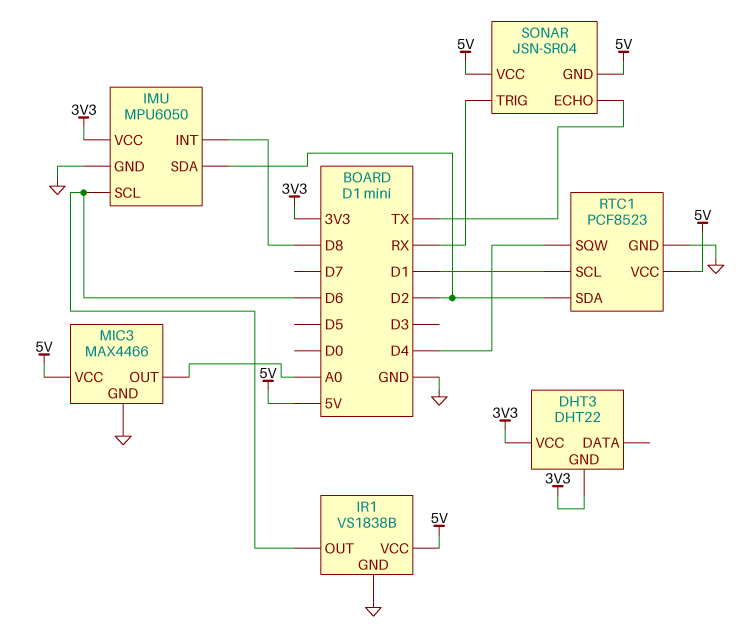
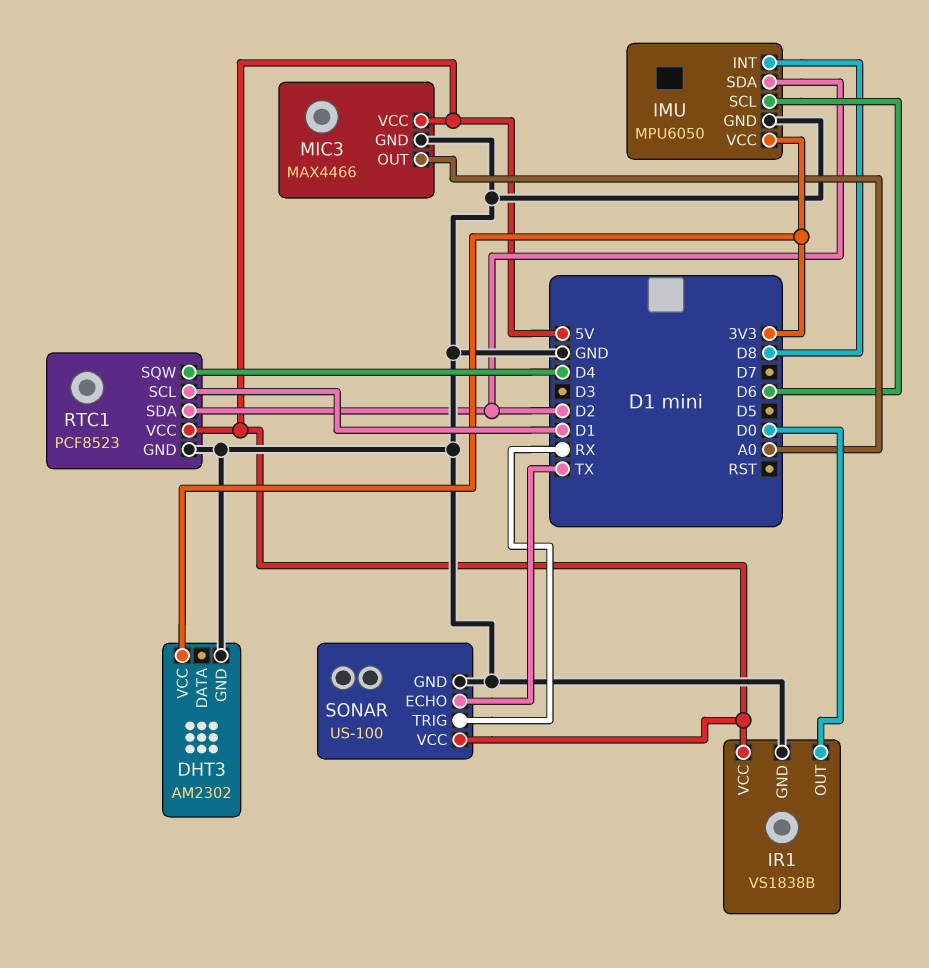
DHT3: DHT22 -> AM2302
DHT3 pin GND: 3V3 -> GND
IR1 pin OUT: D6 -> D0
SONAR: JSN-SR04 -> US-100
SONAR pin GND: 5V -> GND

